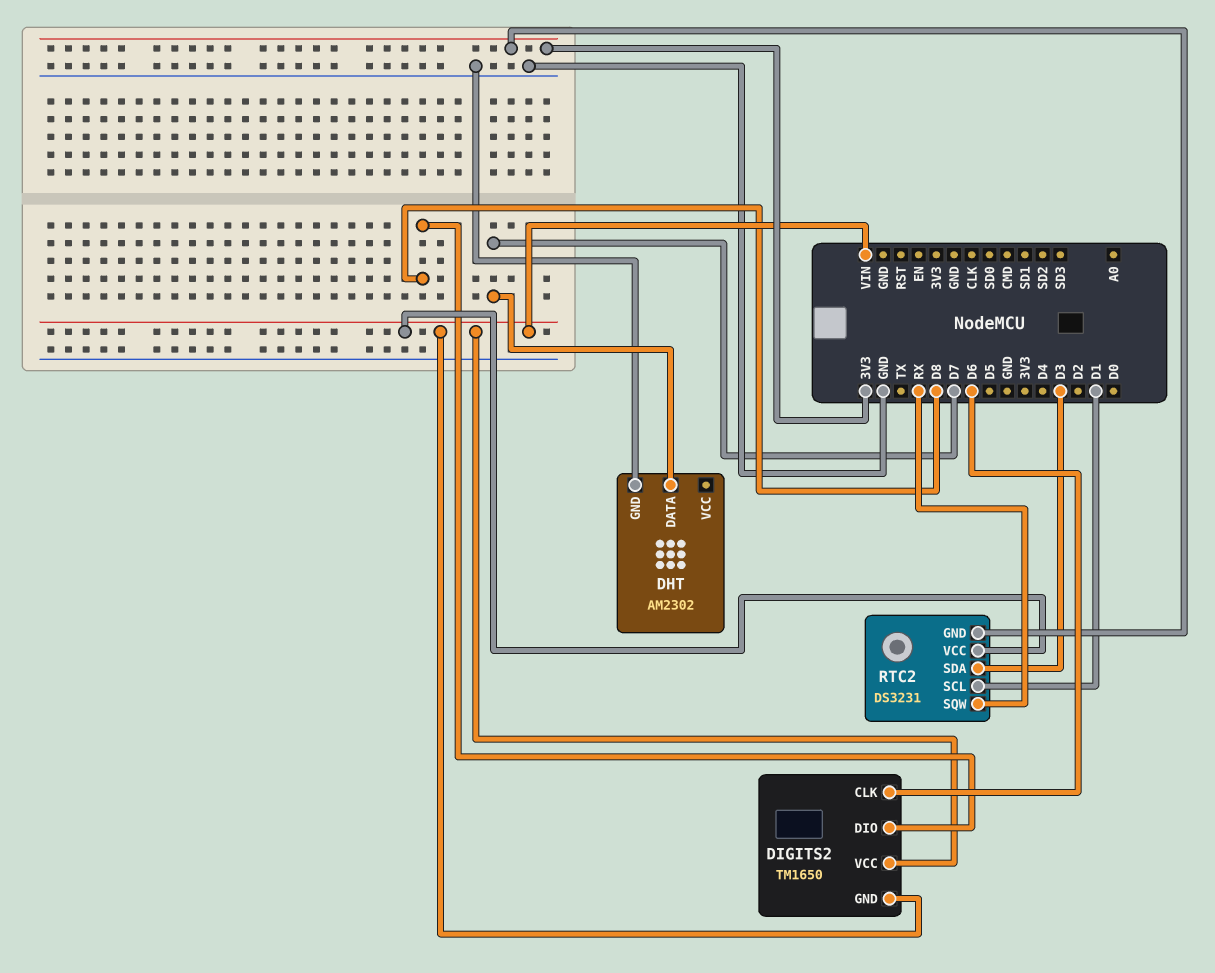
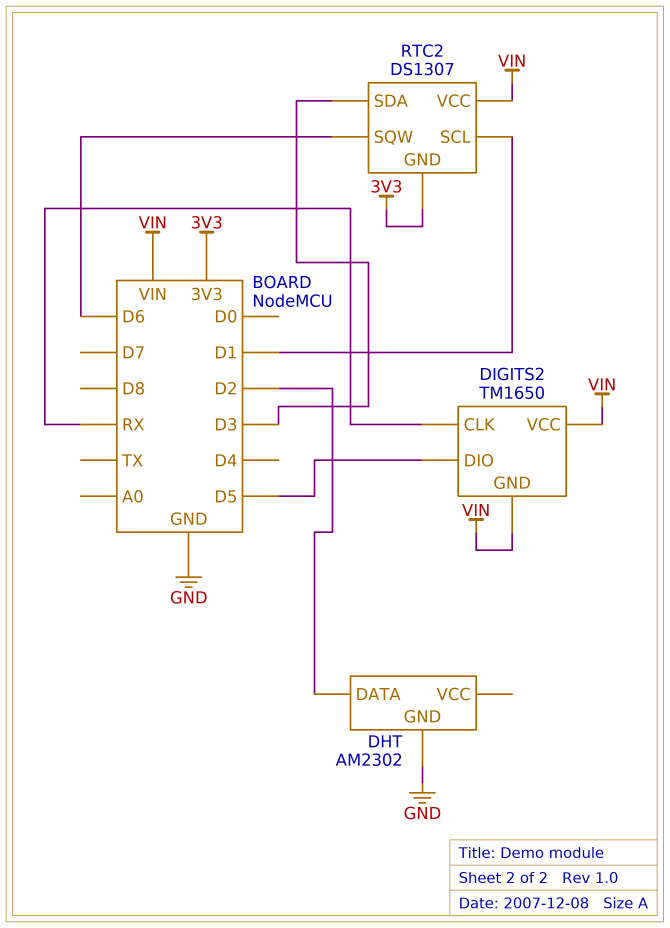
DHT pin DATA: D7 -> D2
DIGITS2 pin CLK: D6 -> RX
DIGITS2 pin DIO: D8 -> D5
RTC2: DS3231 -> DS1307
RTC2 pin SQW: RX -> D6

